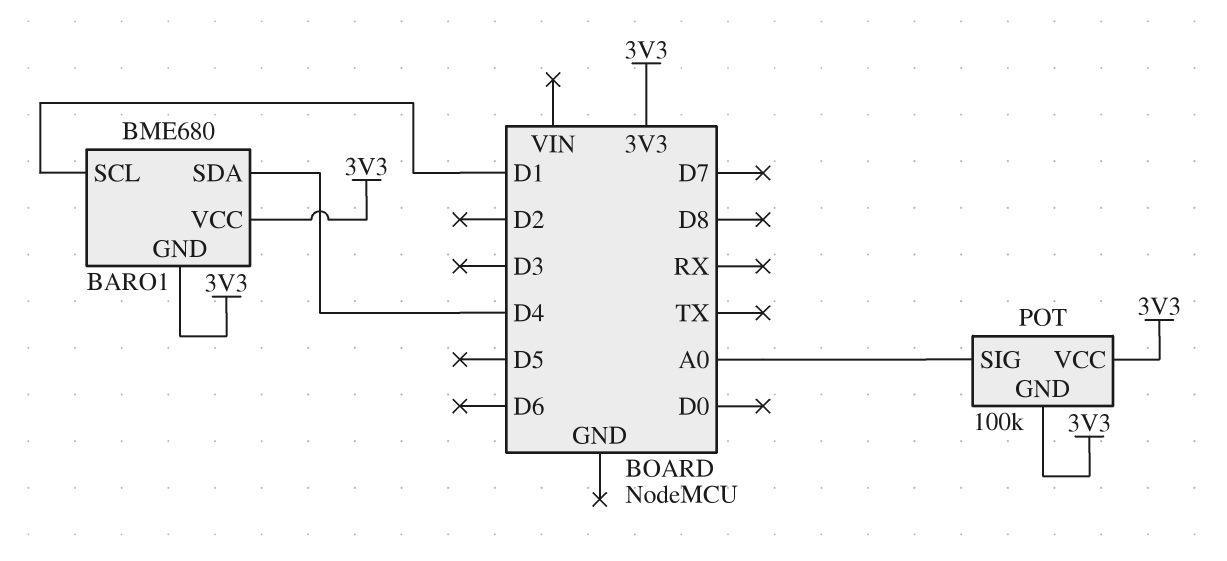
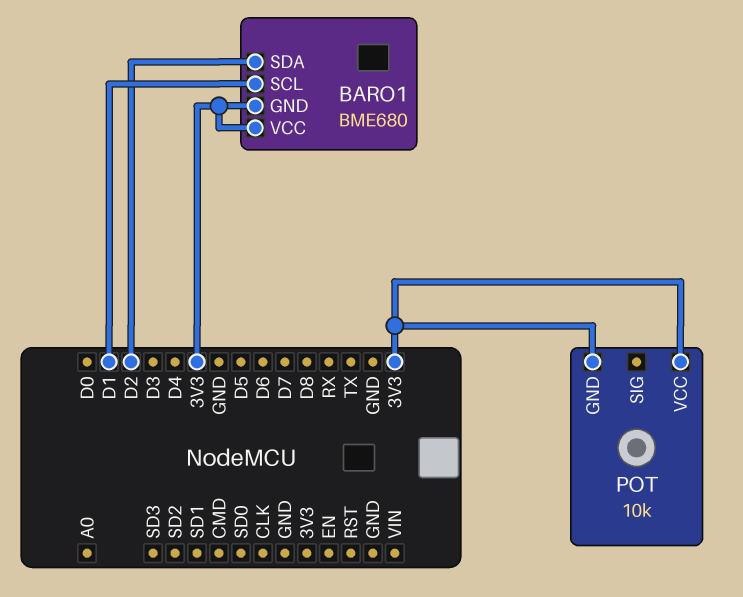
BARO1 pin SDA: D4 -> D2
POT: 100k -> 10k
POT pin SIG: A0 -> none

